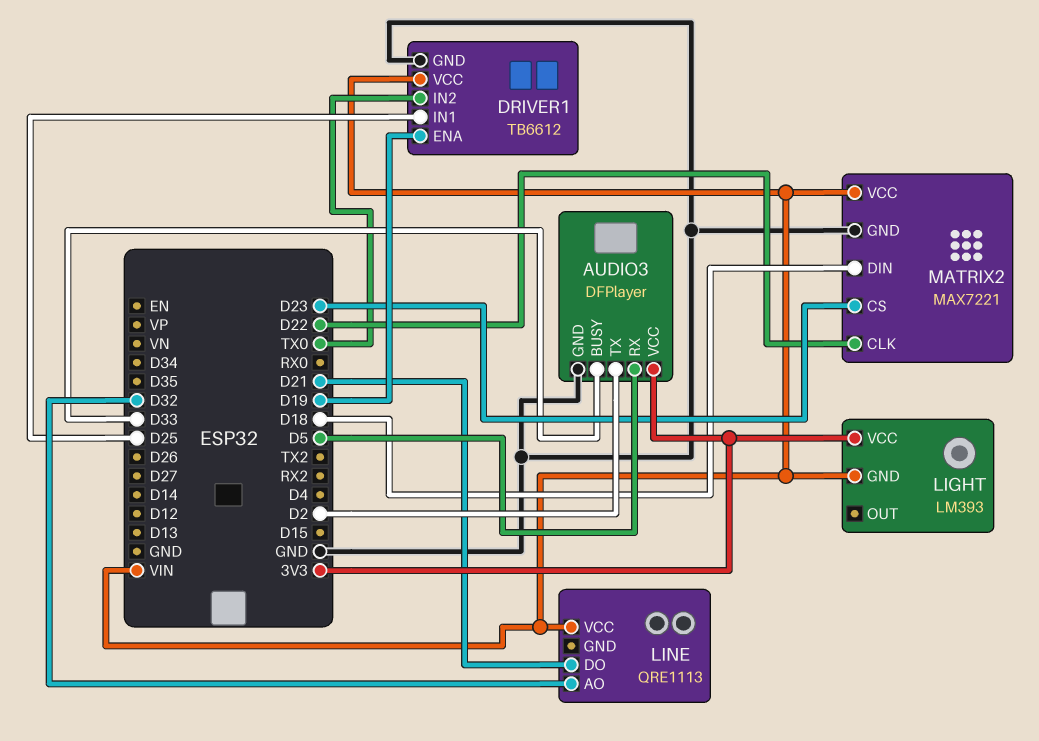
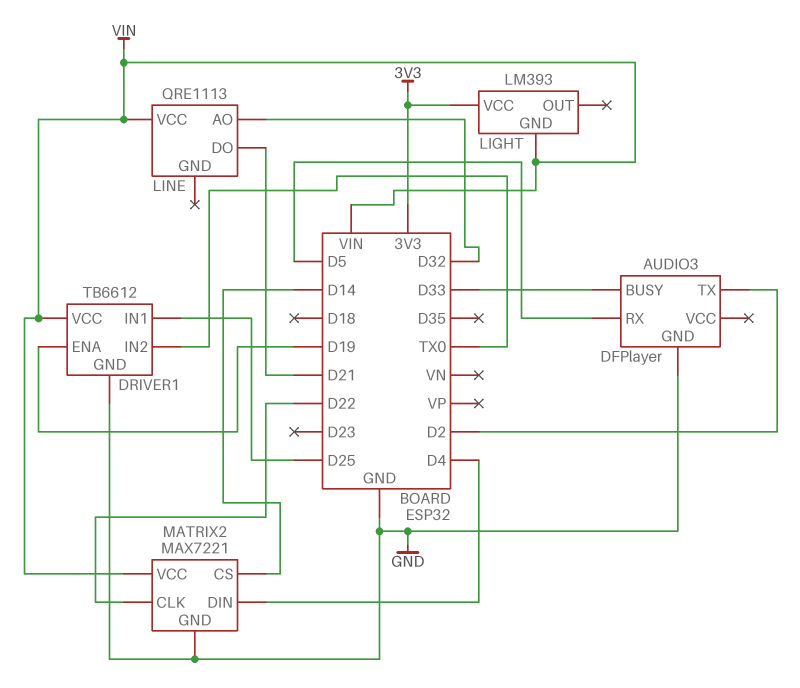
AUDIO3 pin VCC: 3V3 -> none
MATRIX2 pin CS: D23 -> D14
MATRIX2 pin DIN: D18 -> D4

